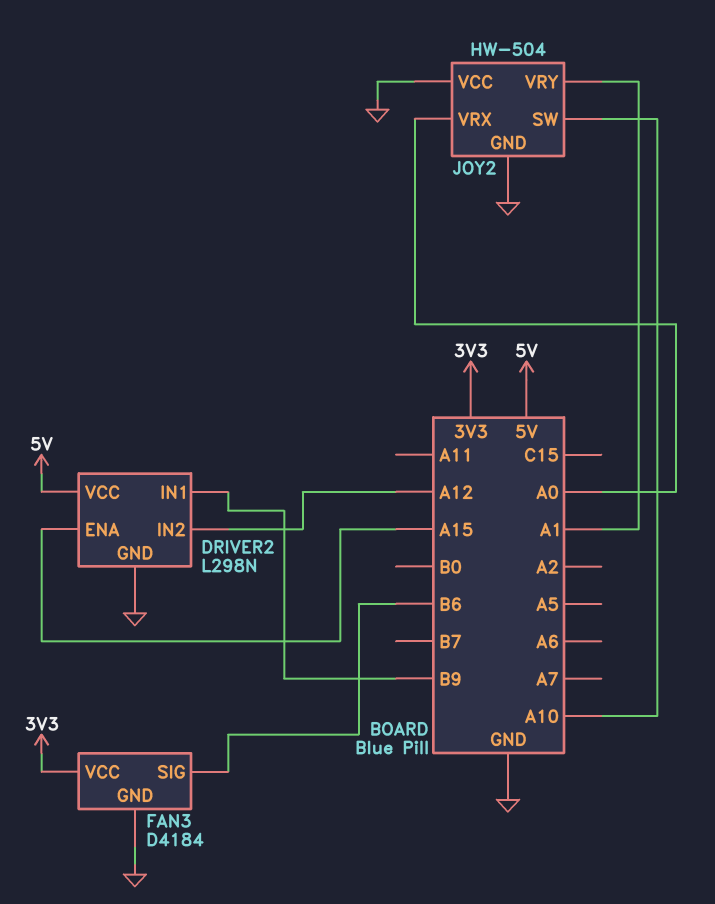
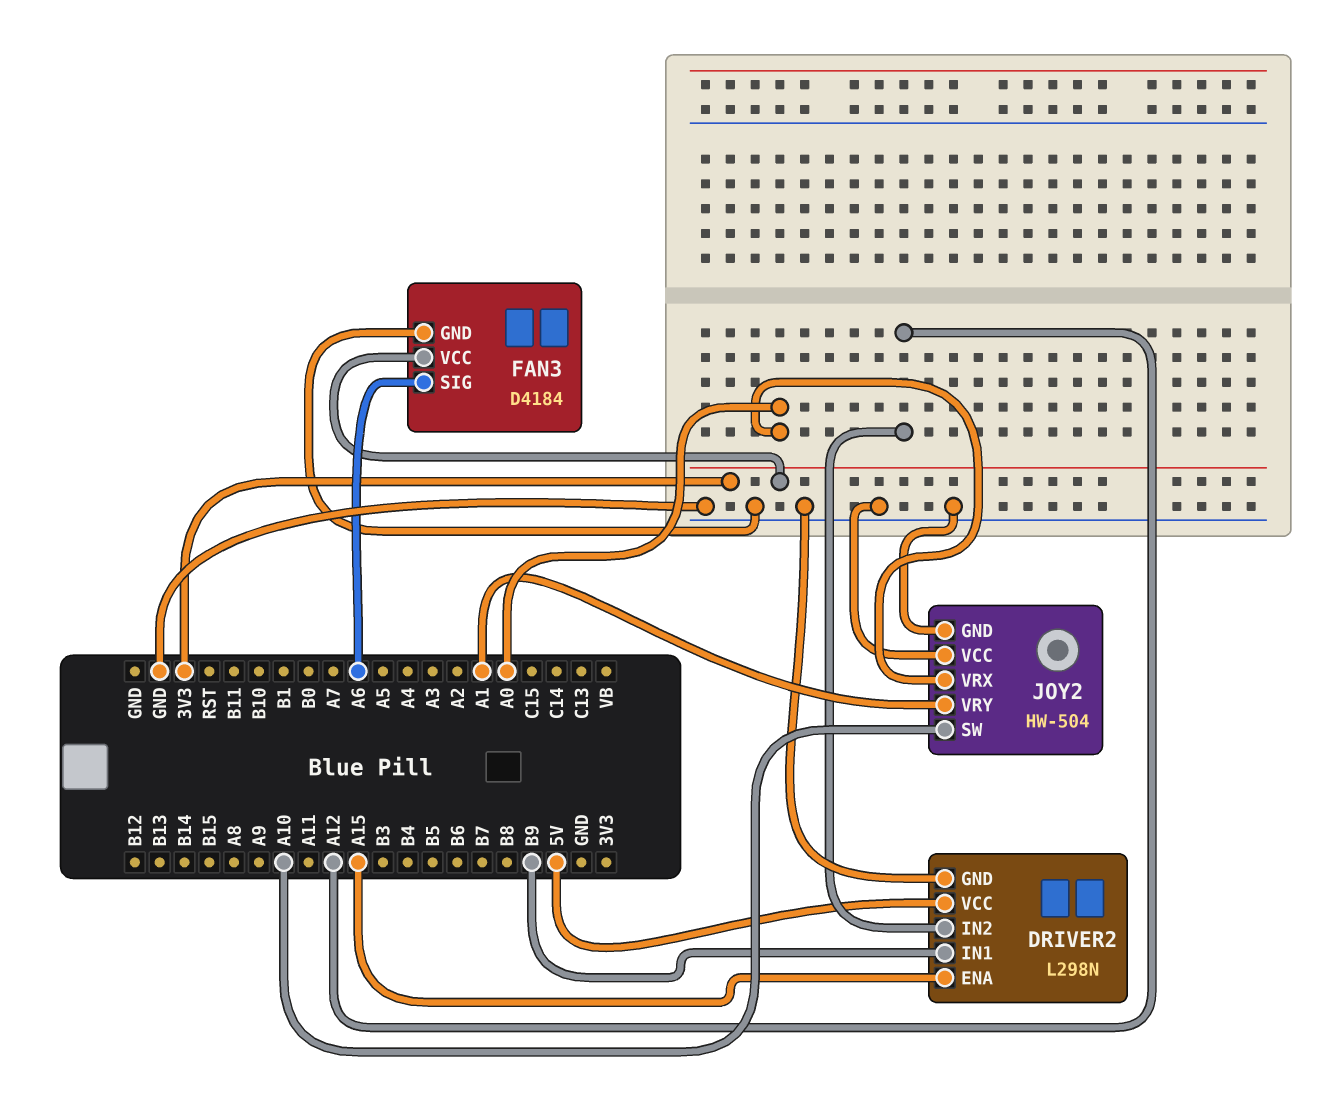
FAN3 pin SIG: B6 -> A6

